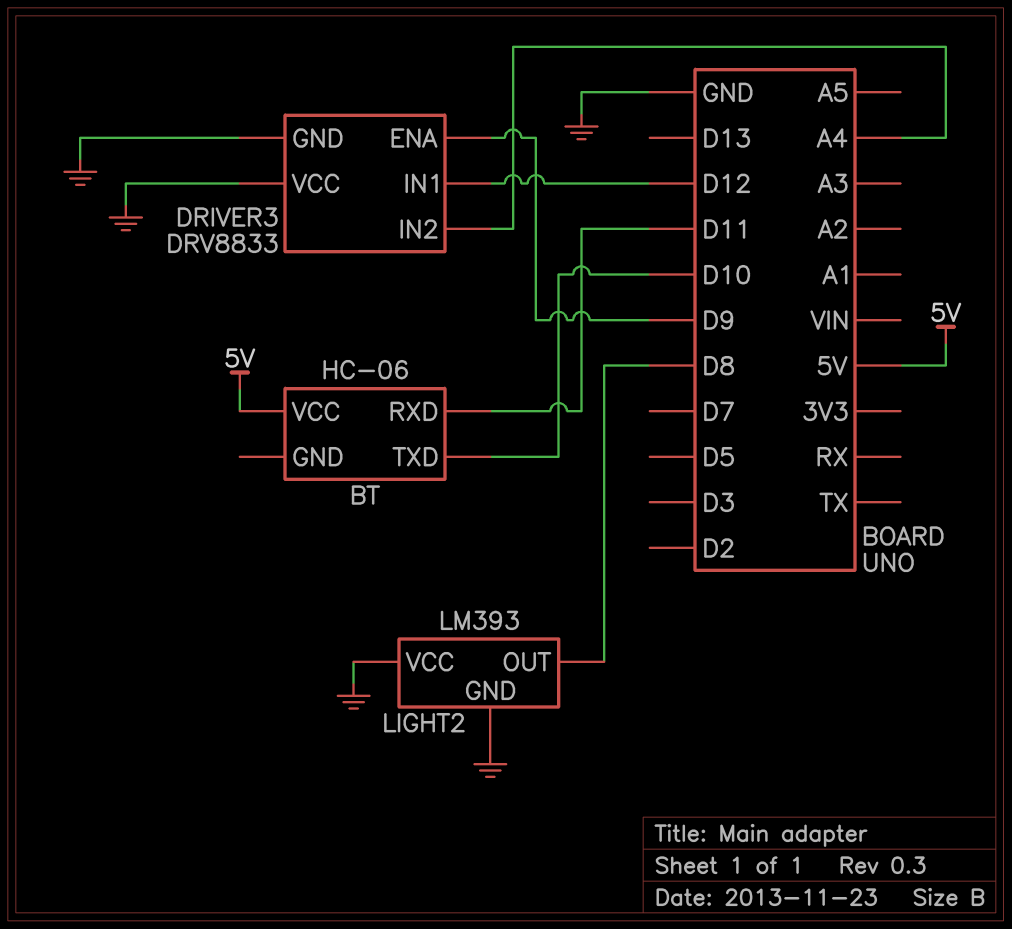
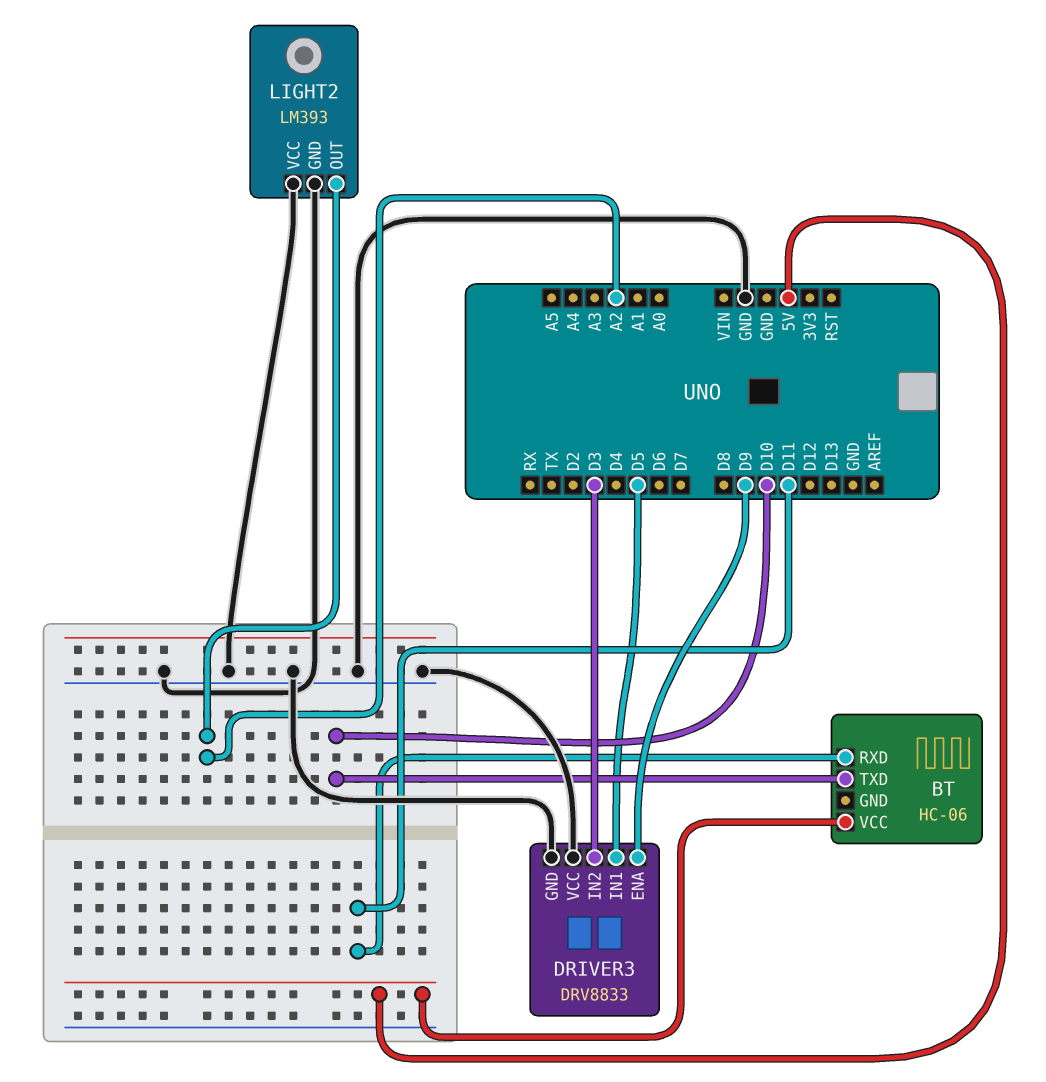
DRIVER3 pin IN1: D12 -> D5
DRIVER3 pin IN2: A4 -> D3
LIGHT2 pin OUT: D8 -> A2

